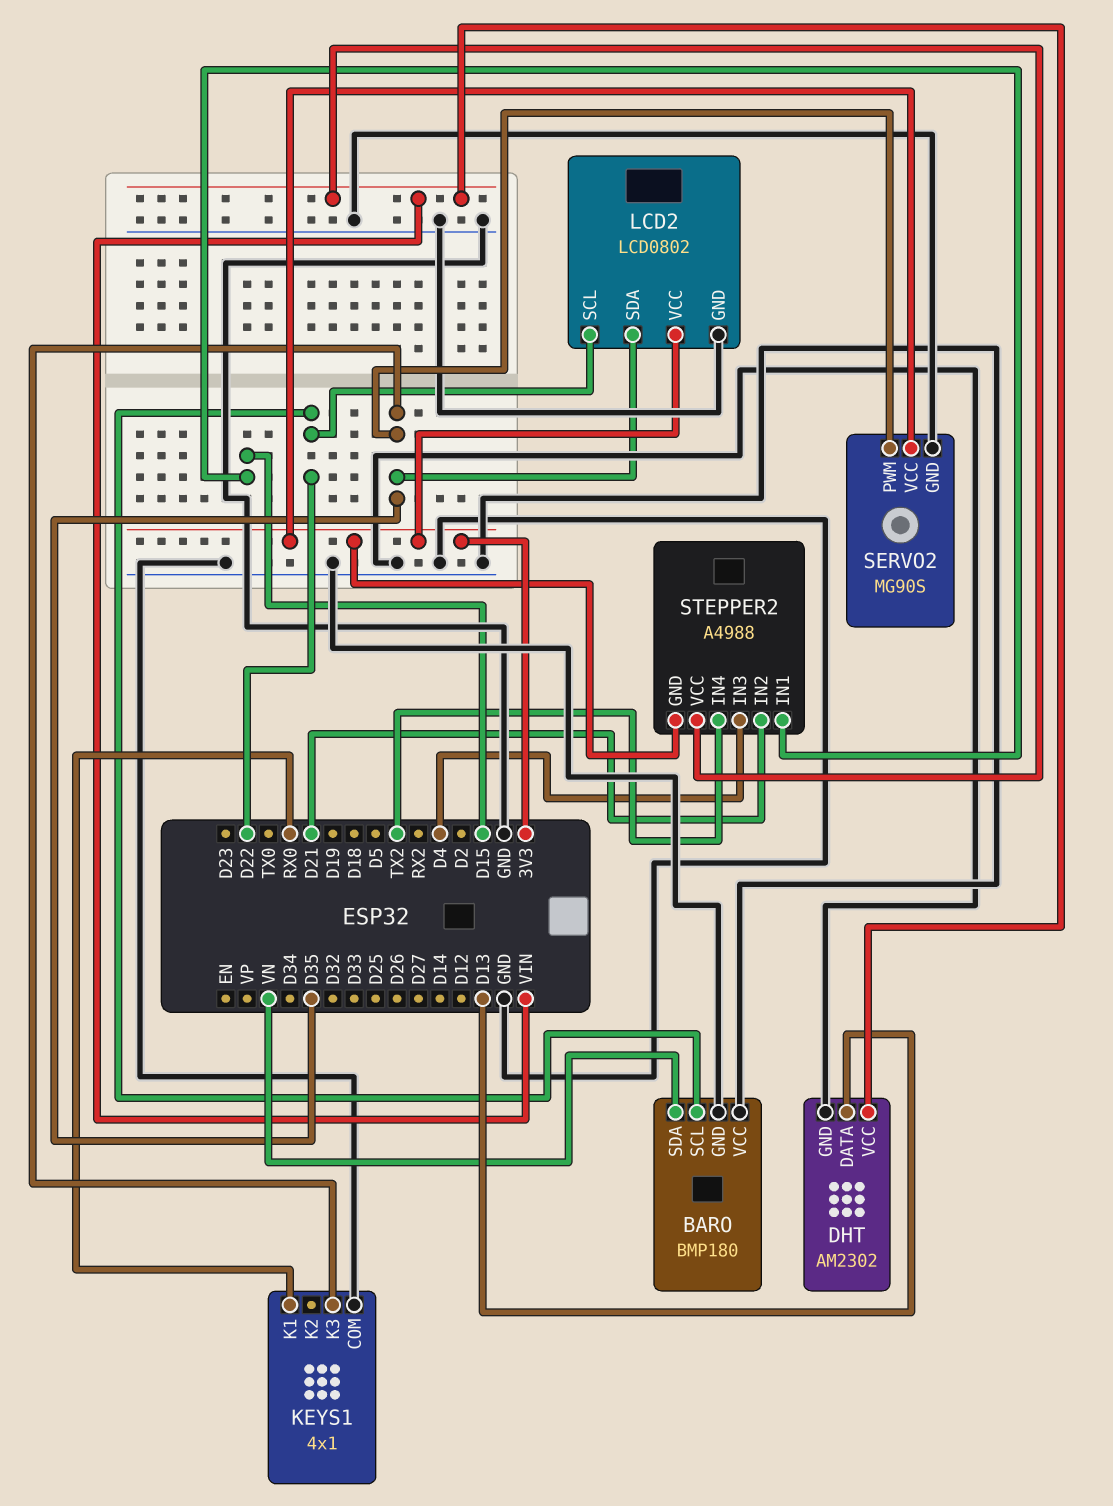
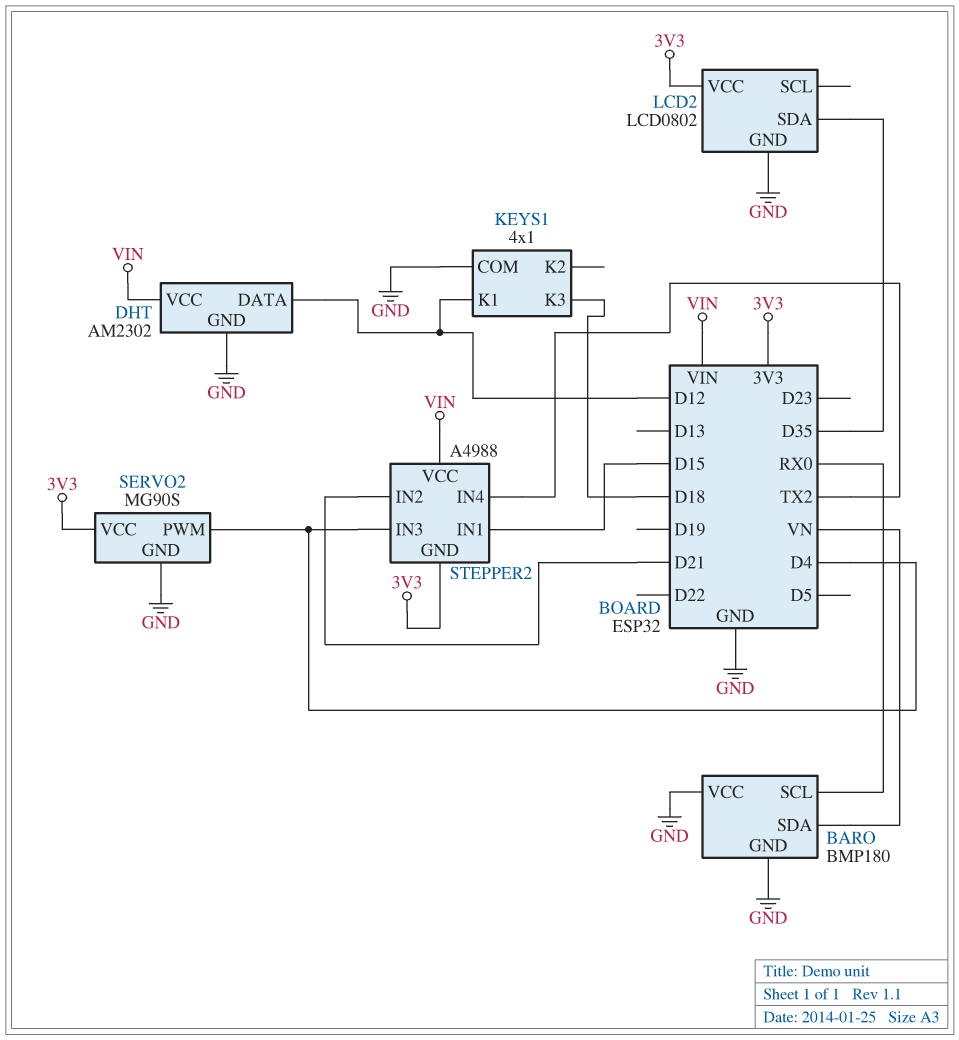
BARO pin SCL: D22 -> RX0
DHT pin DATA: D13 -> D12
KEYS1 pin K1: RX0 -> D12
KEYS1 pin K3: D35 -> D18
LCD2 pin SCL: D22 -> none
SERVO2 pin PWM: D35 -> D4

